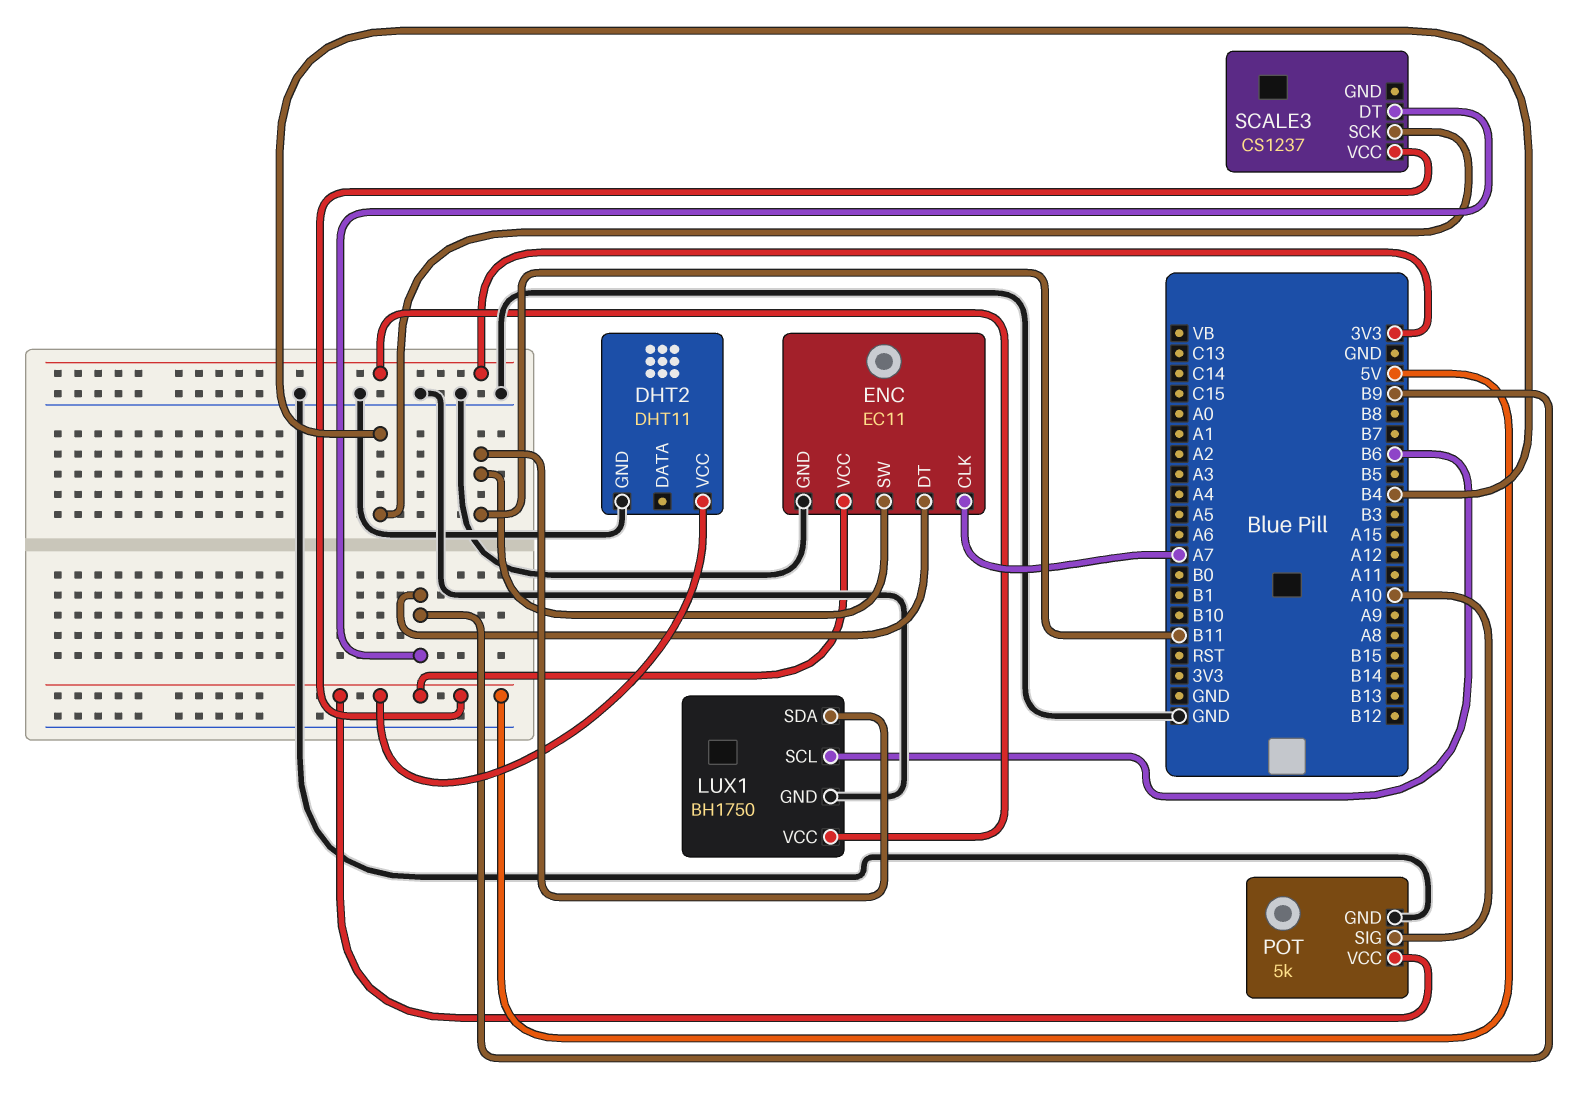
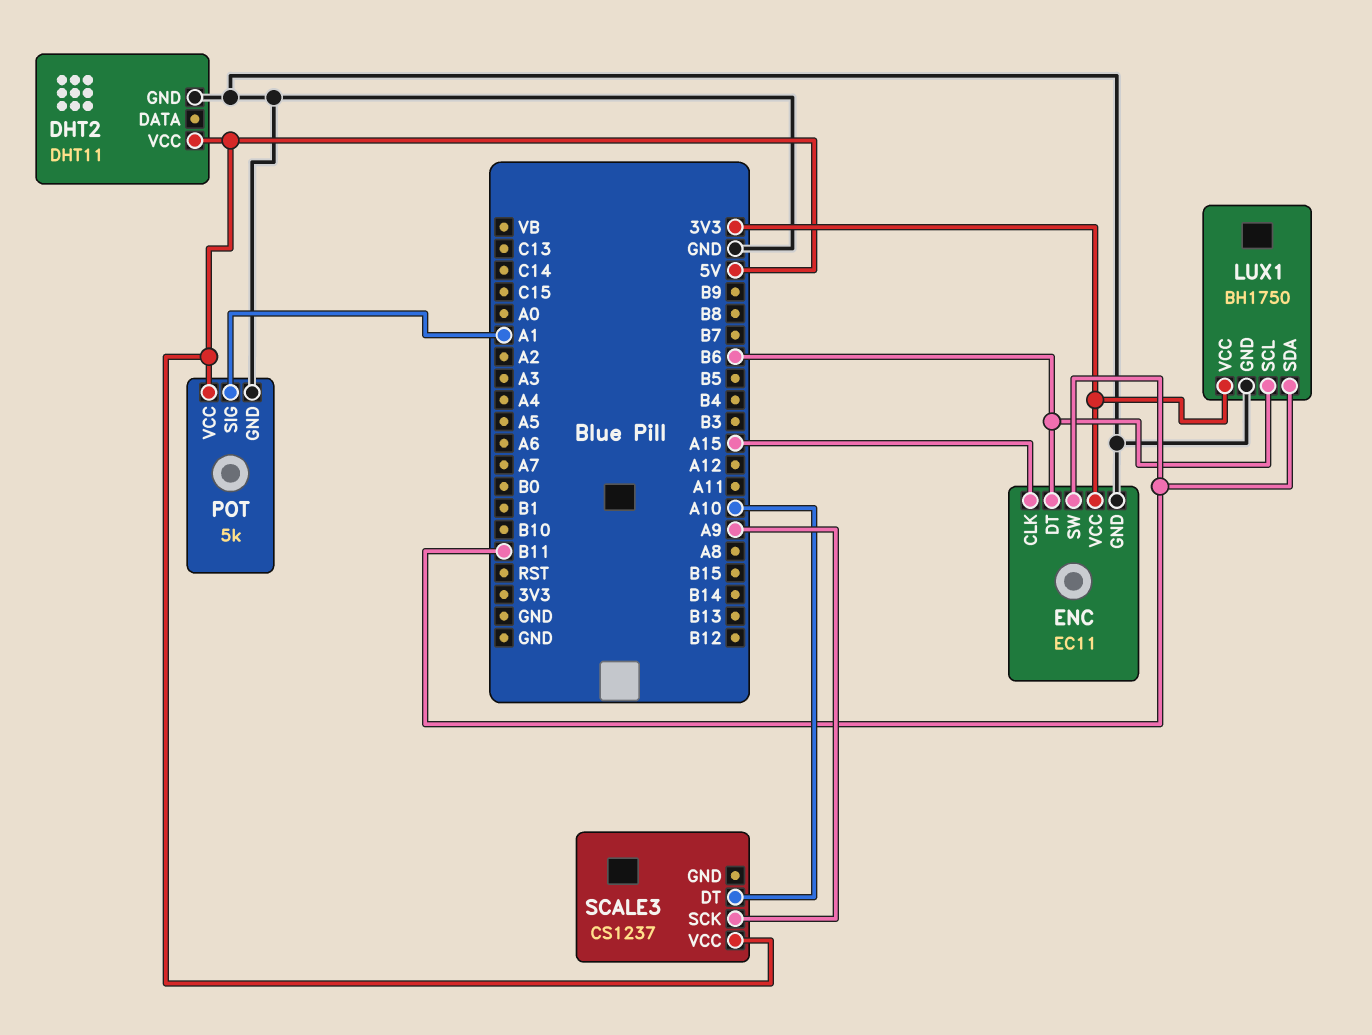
ENC pin CLK: A7 -> A15
ENC pin DT: B9 -> B6
ENC pin VCC: 5V -> 3V3
POT pin SIG: A10 -> A1
SCALE3 pin DT: B9 -> A10
SCALE3 pin SCK: B4 -> A9

